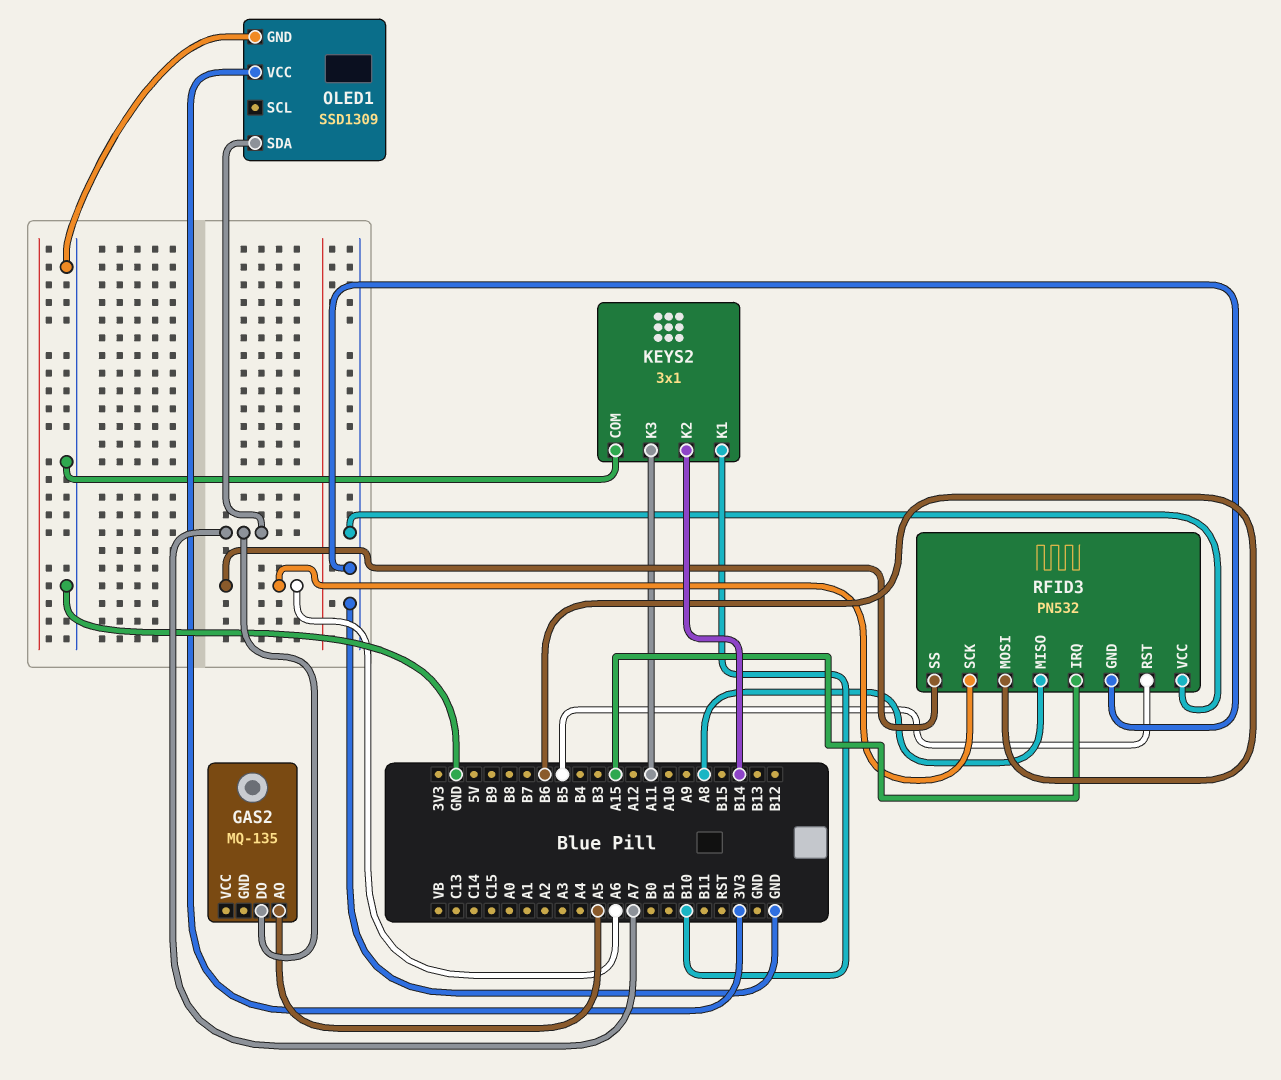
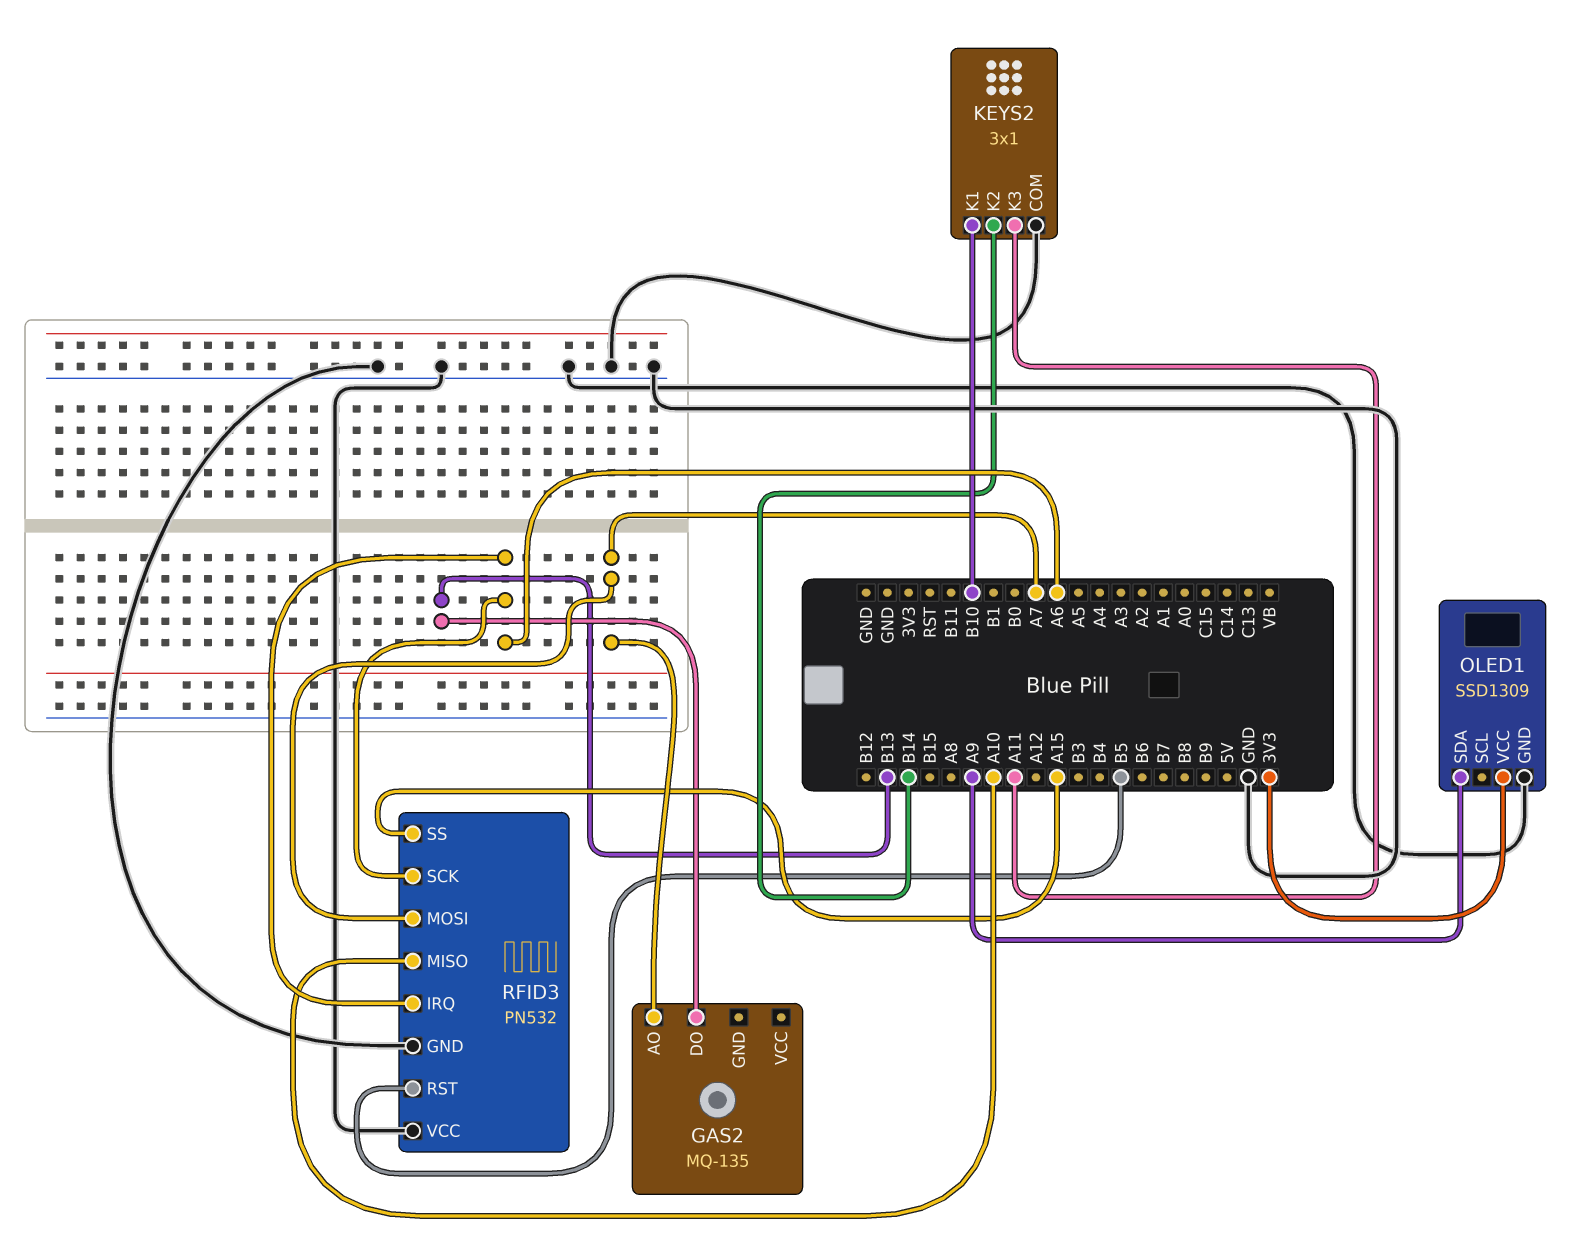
GAS2 pin AO: A5 -> A7
GAS2 pin DO: A7 -> B13
OLED1 pin SDA: A7 -> A9
RFID3 pin IRQ: A15 -> A6
RFID3 pin MISO: A8 -> A10
RFID3 pin MOSI: B6 -> A7
RFID3 pin SS: A6 -> A15

